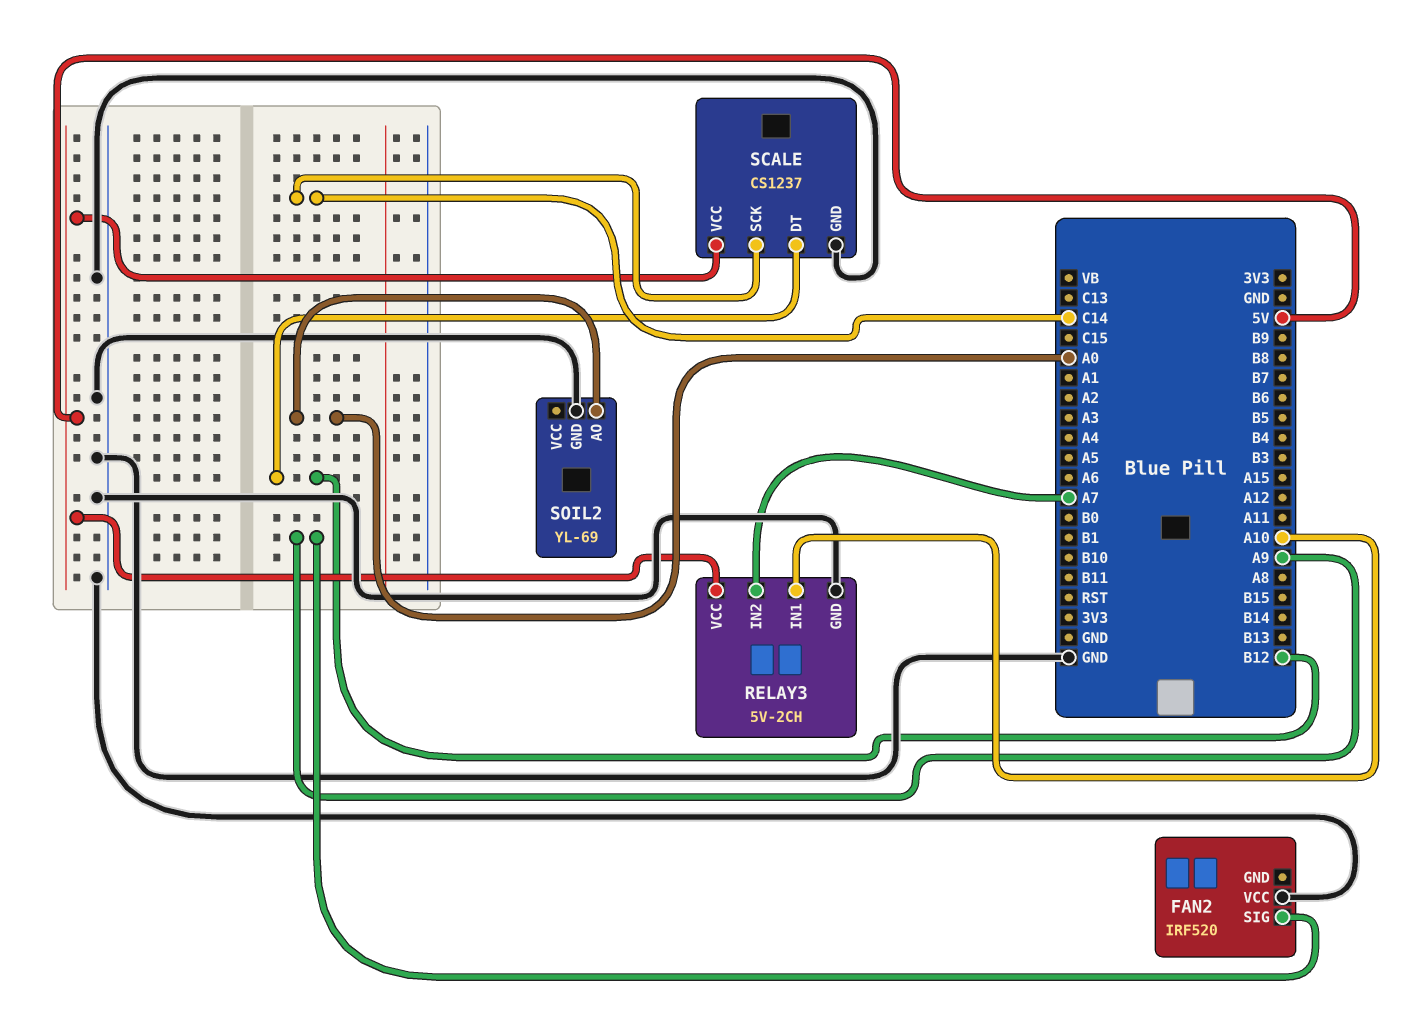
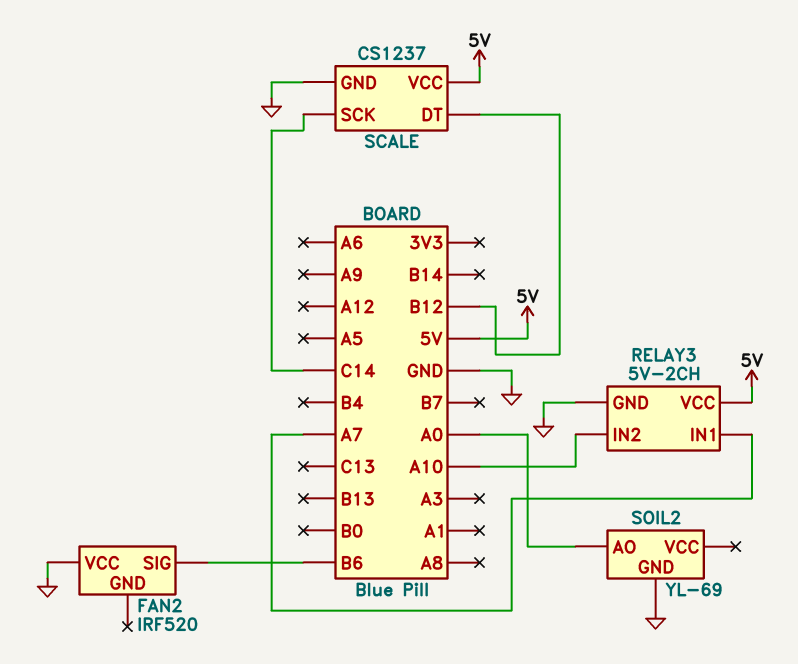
FAN2 pin SIG: A9 -> B6
RELAY3 pin IN1: A10 -> A7
RELAY3 pin IN2: A7 -> A10

